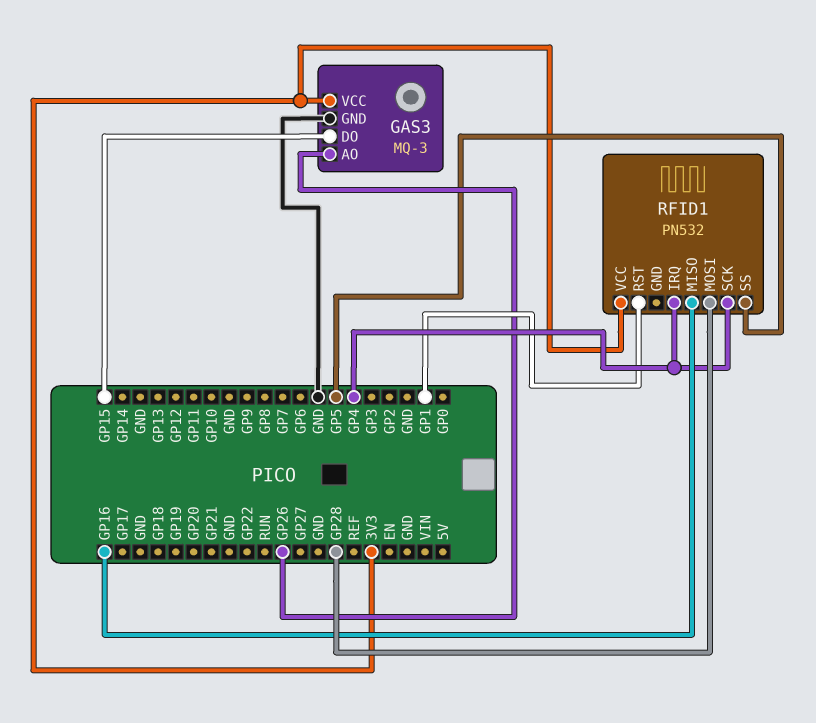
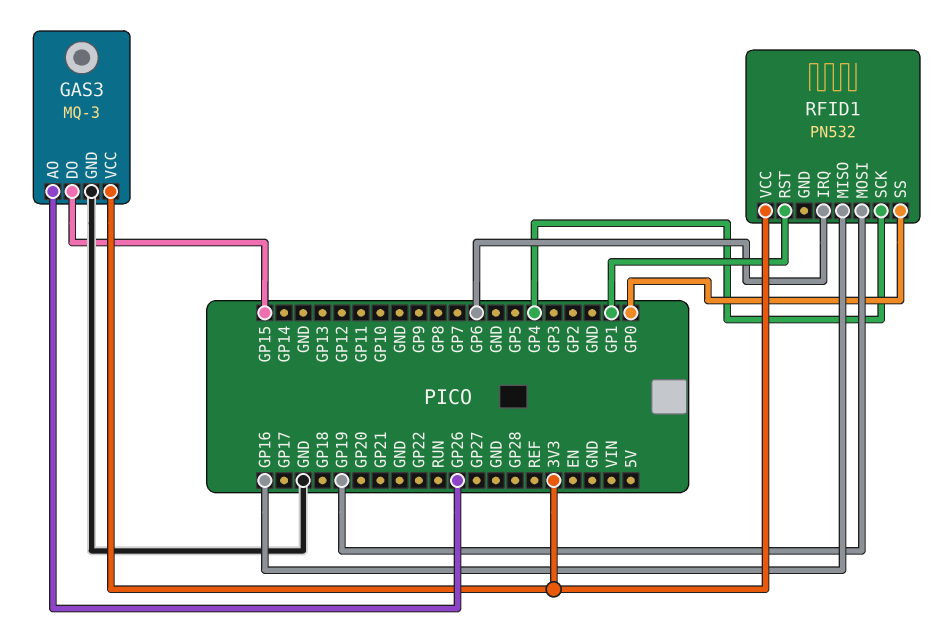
RFID1 pin IRQ: GP4 -> GP6
RFID1 pin MOSI: GP28 -> GP19
RFID1 pin SS: GP5 -> GP0

